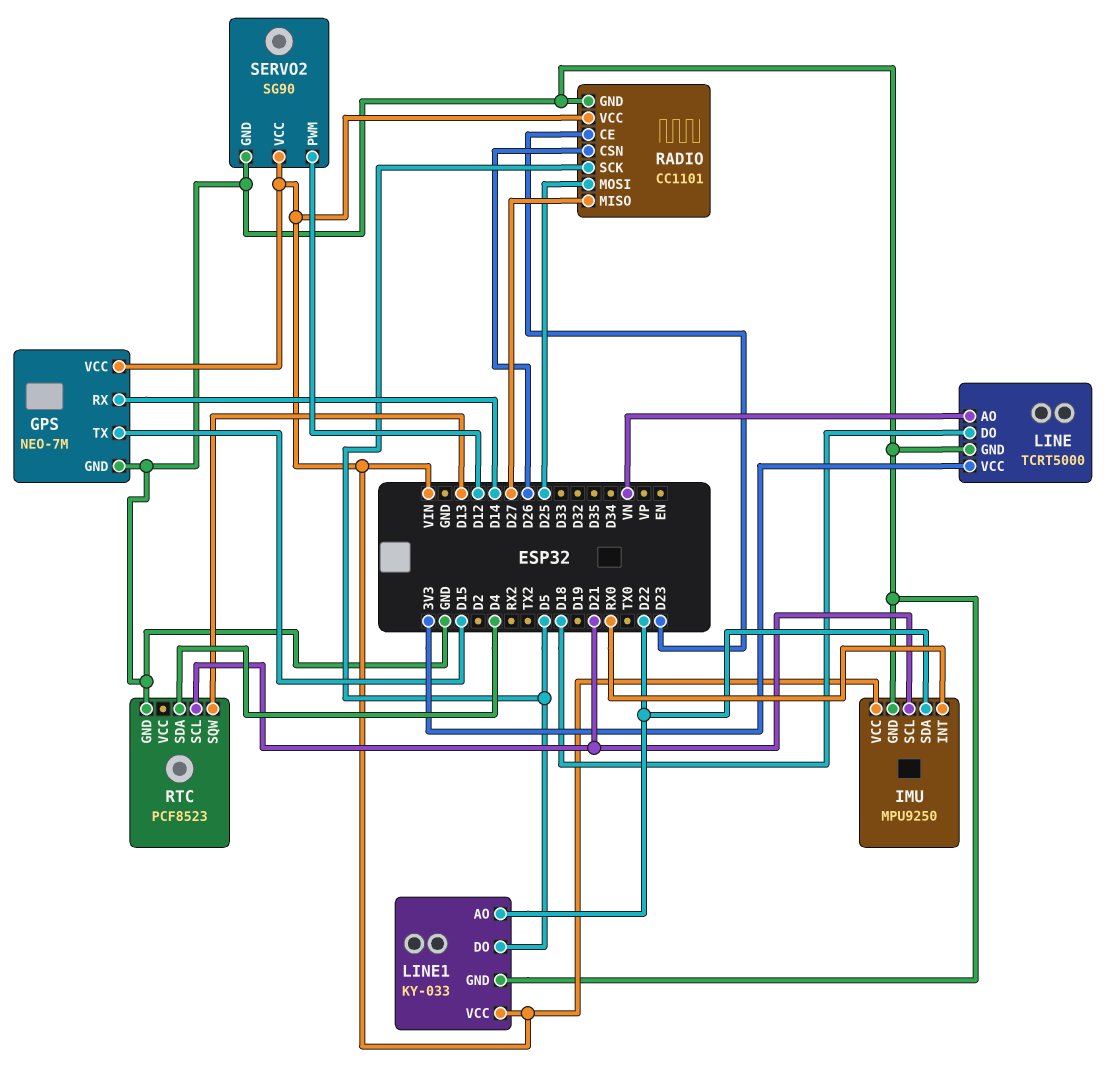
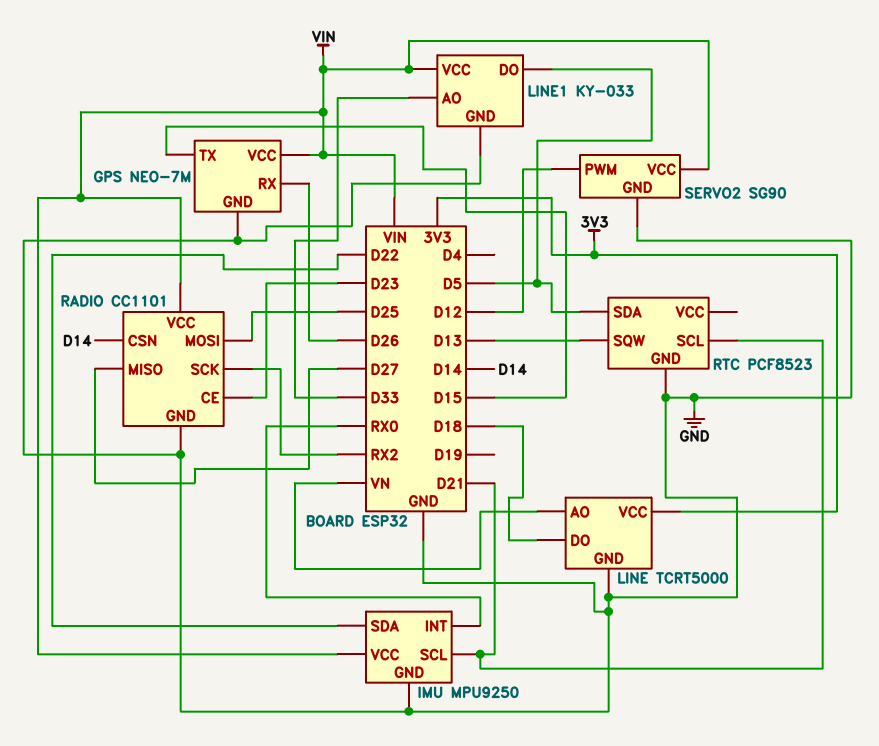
GPS pin RX: D14 -> D26
LINE1 pin AO: D22 -> D33
RADIO pin CSN: D26 -> D14
RADIO pin SCK: D5 -> RX2
RTC pin SDA: D4 -> D5

